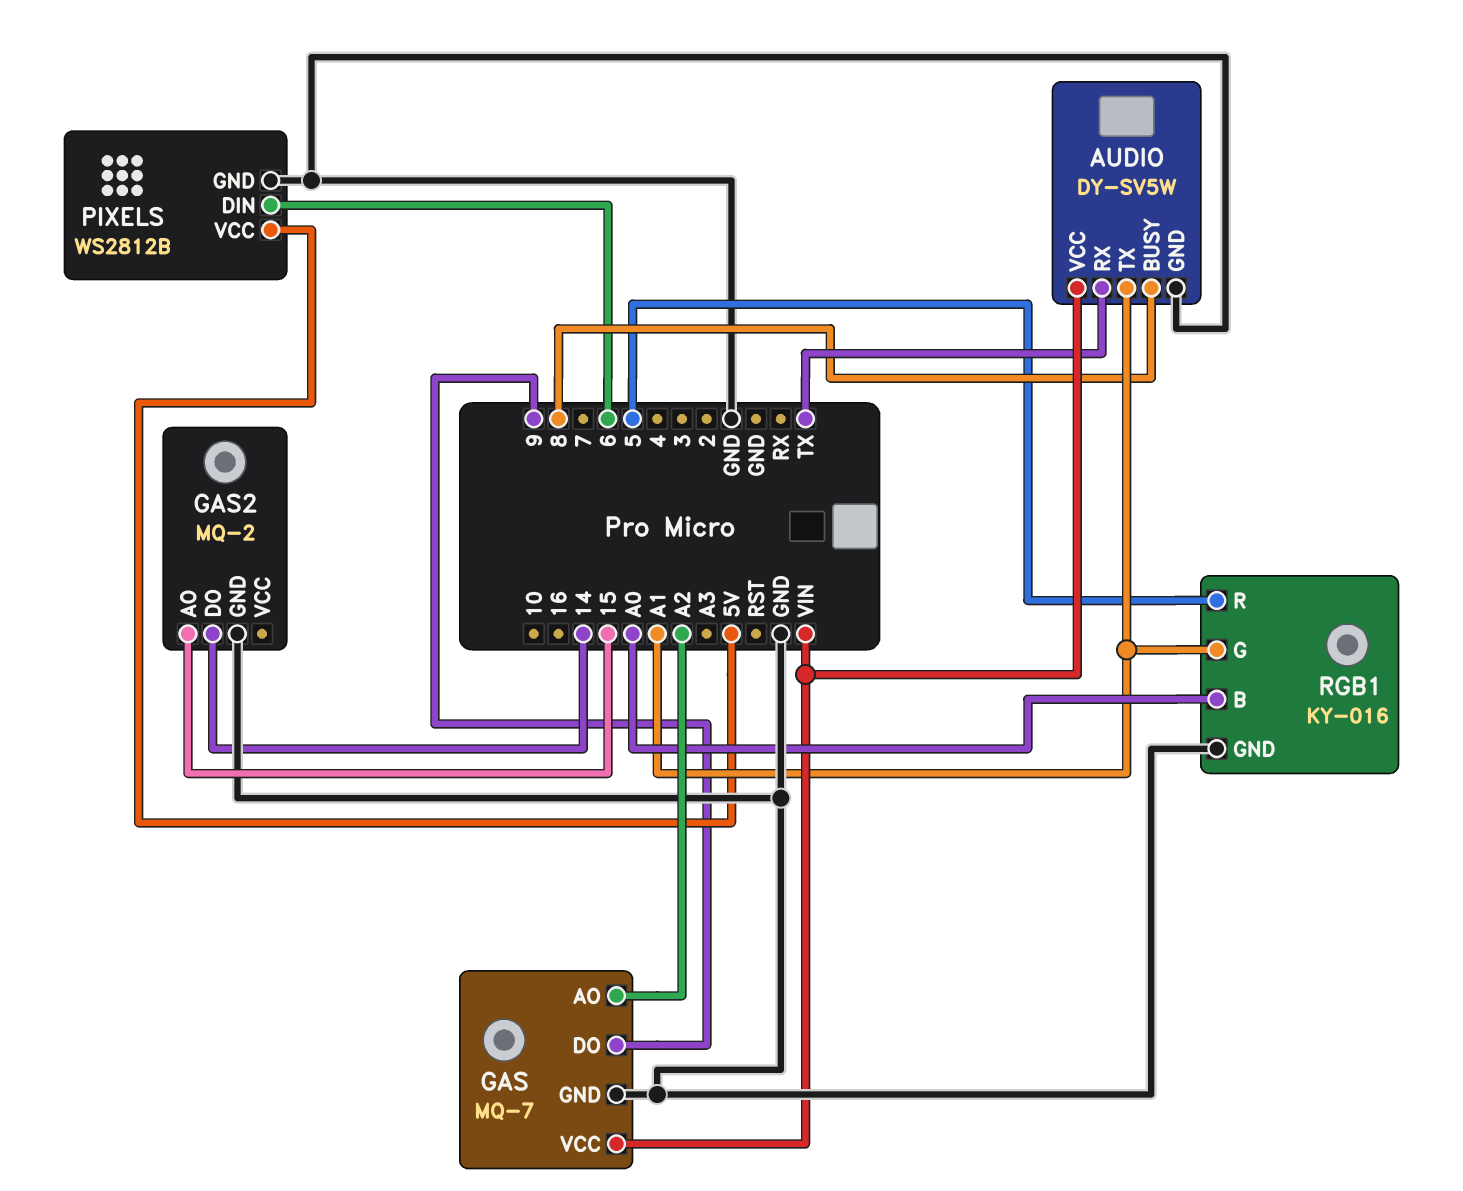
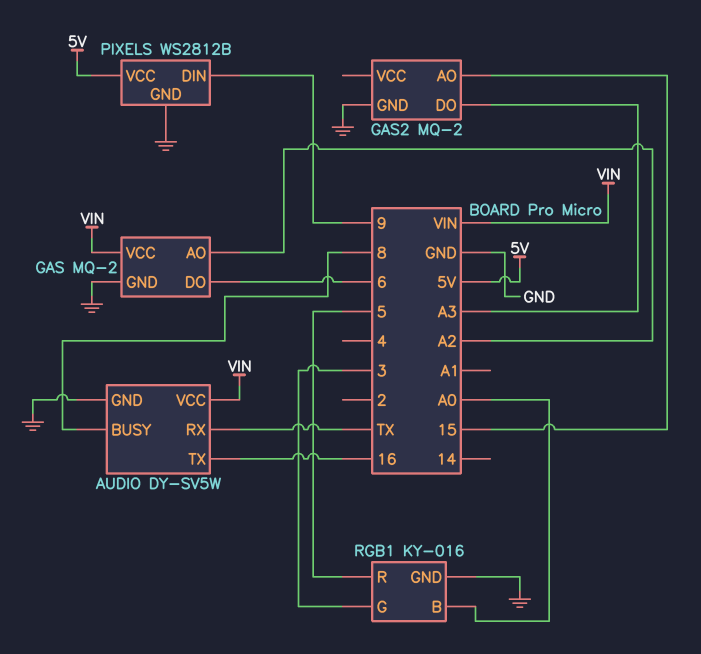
AUDIO pin TX: A1 -> 16
GAS: MQ-7 -> MQ-2
GAS pin DO: 9 -> 6
GAS2 pin DO: 14 -> A3
PIXELS pin DIN: 6 -> 9
RGB1 pin G: A1 -> 3

